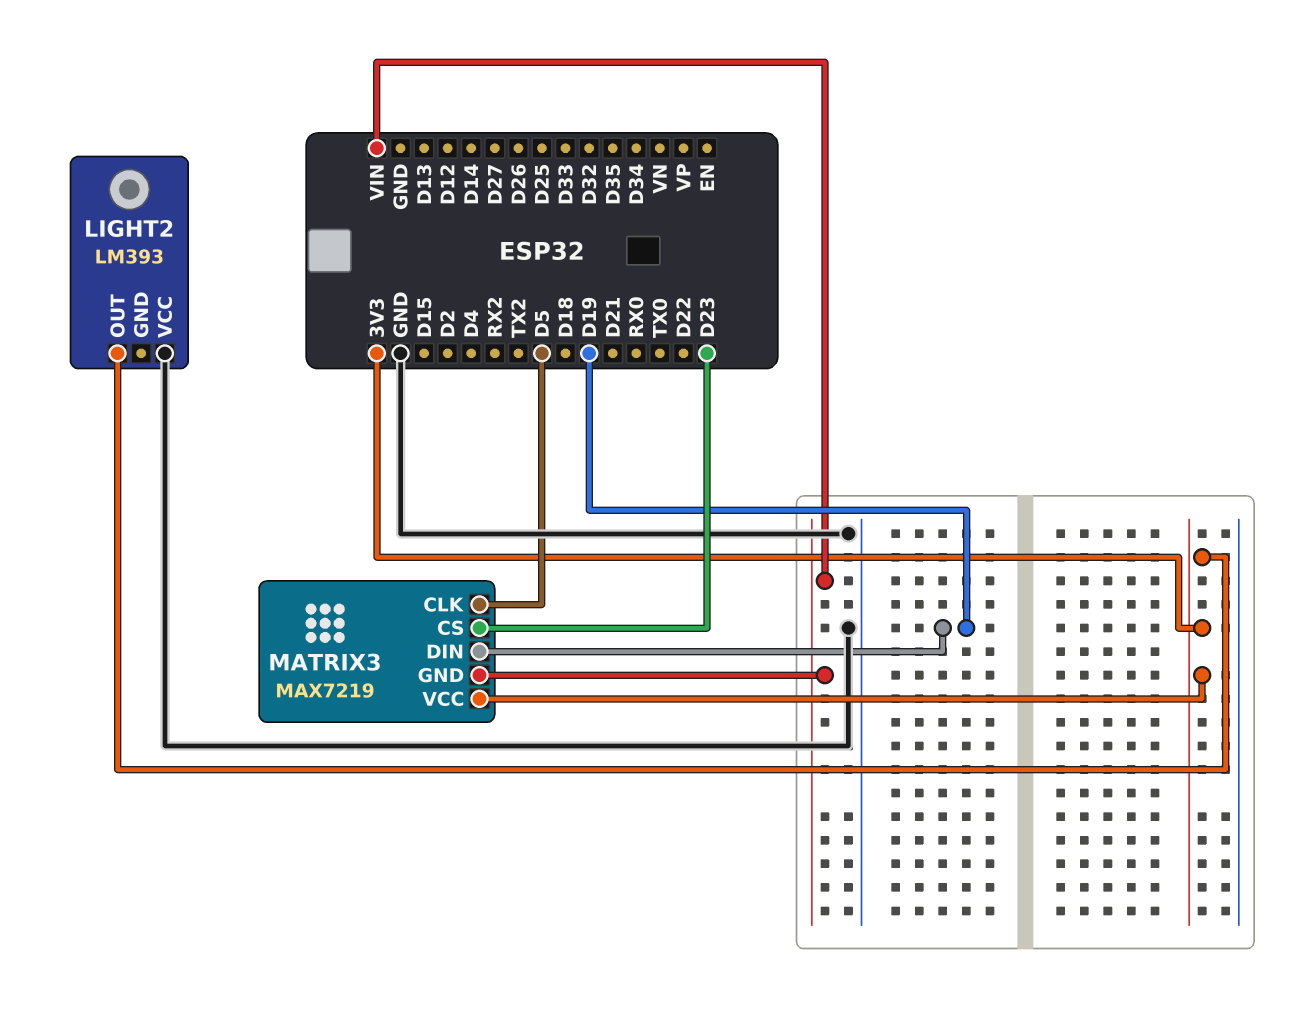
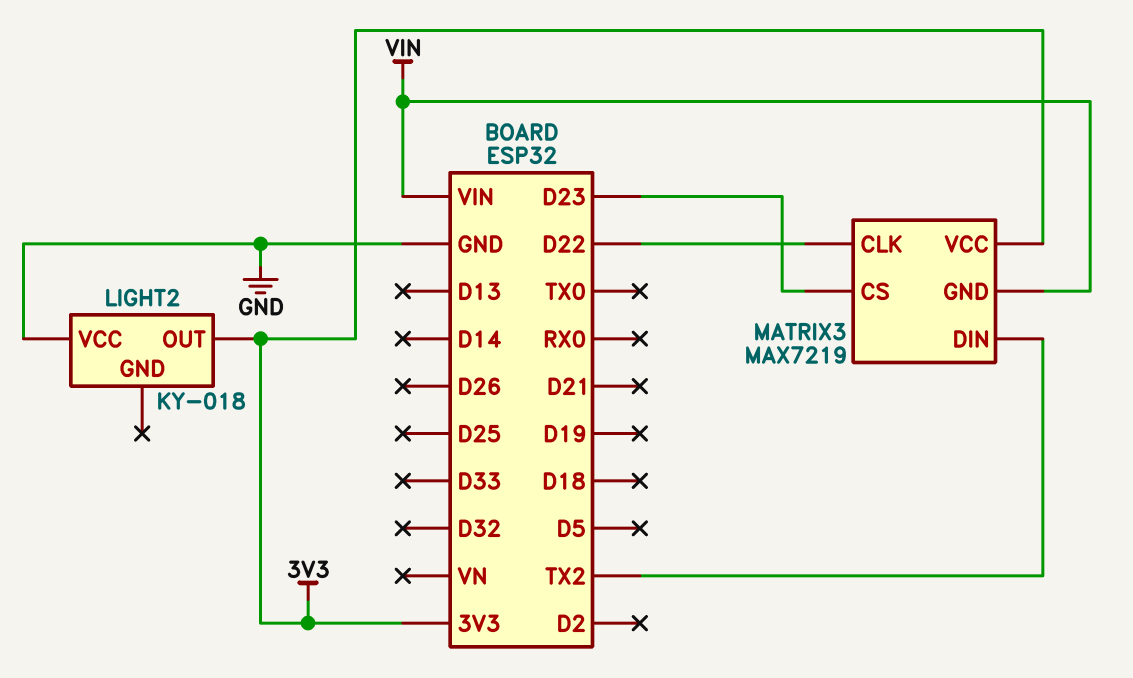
LIGHT2: LM393 -> KY-018
MATRIX3 pin CLK: D5 -> D22
MATRIX3 pin DIN: D19 -> TX2

